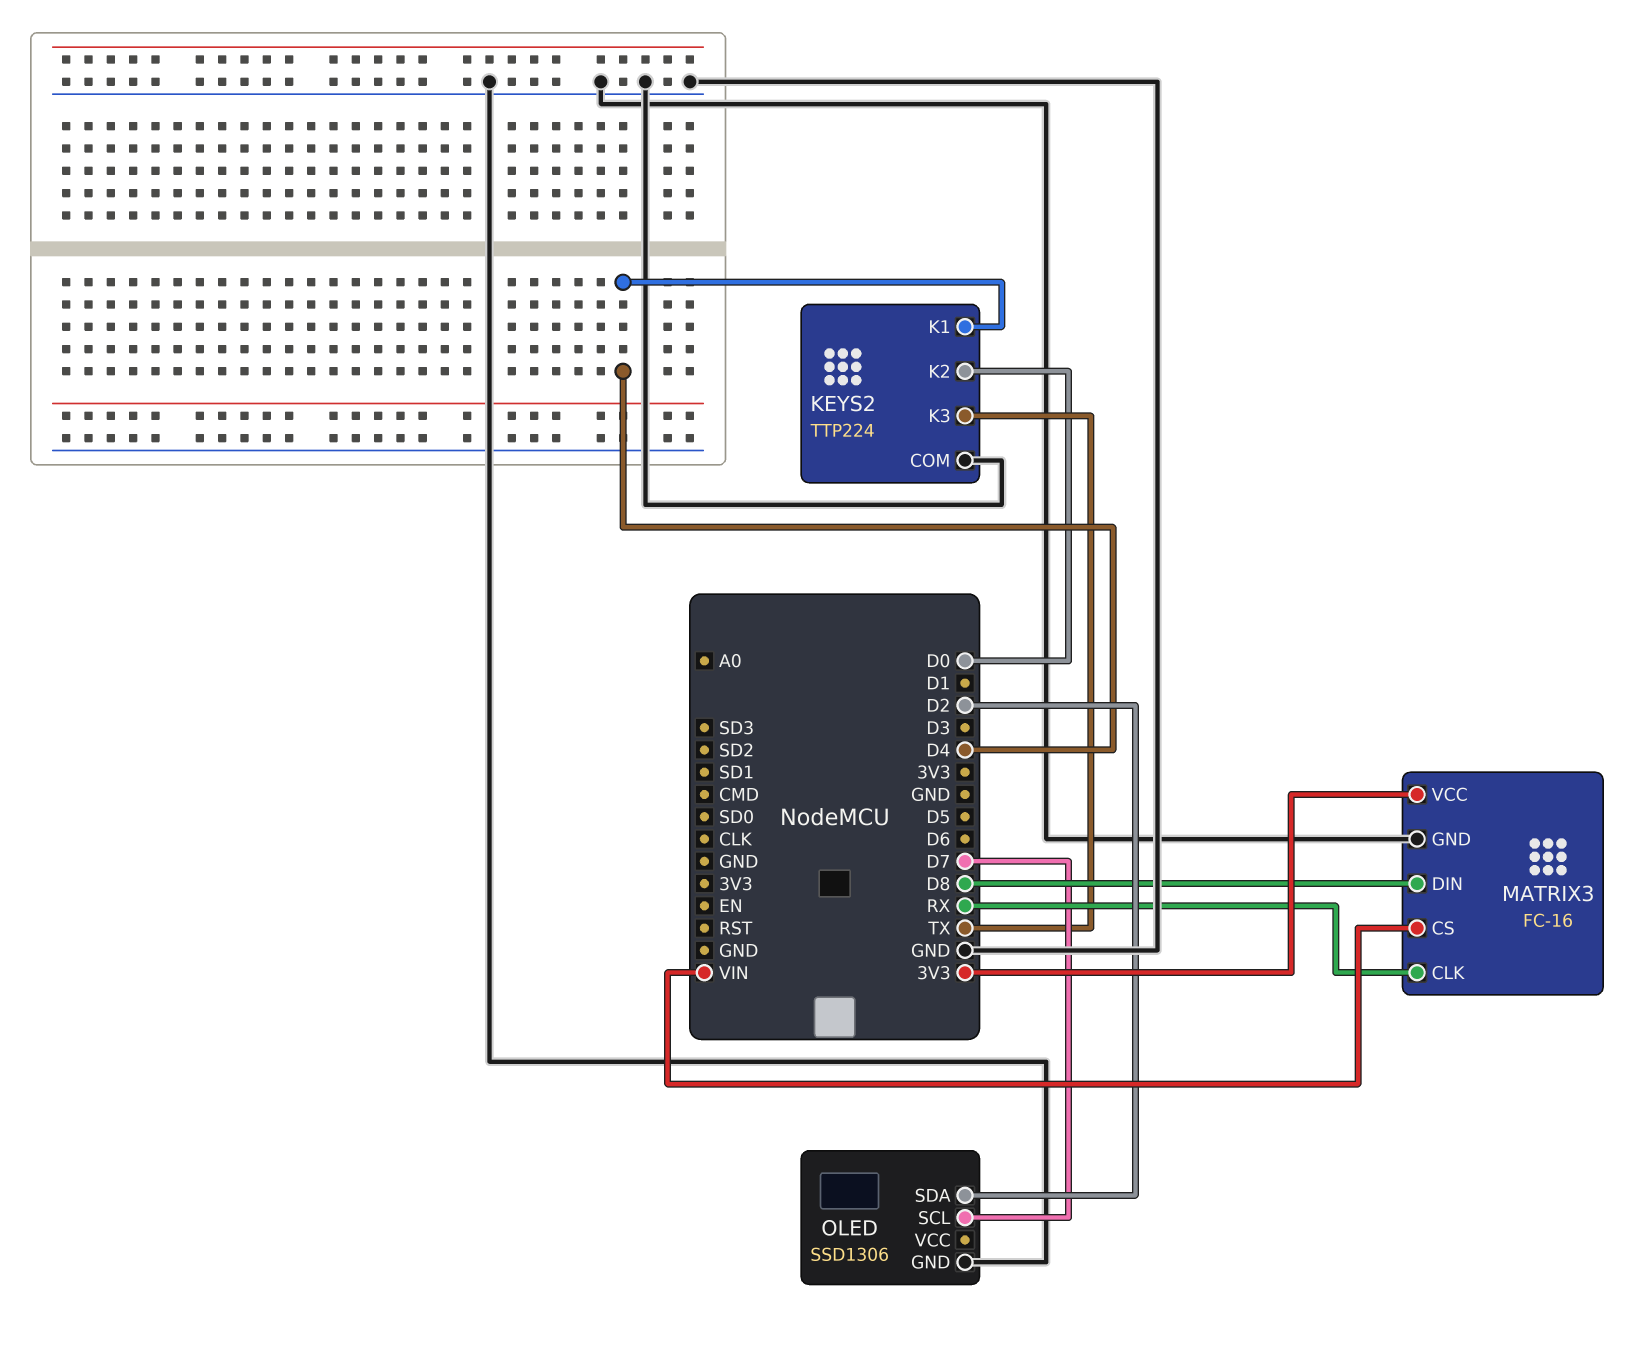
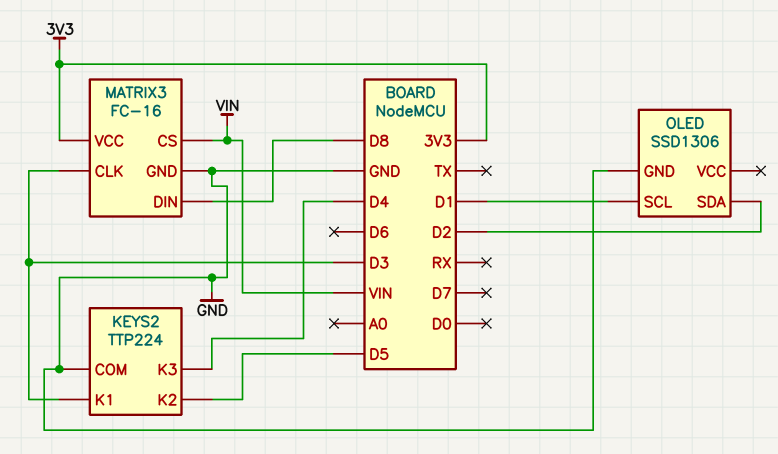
KEYS2 pin K1: D4 -> D3
KEYS2 pin K2: D0 -> D5
KEYS2 pin K3: TX -> D4
MATRIX3 pin CLK: RX -> D3
OLED pin SCL: D7 -> D1

